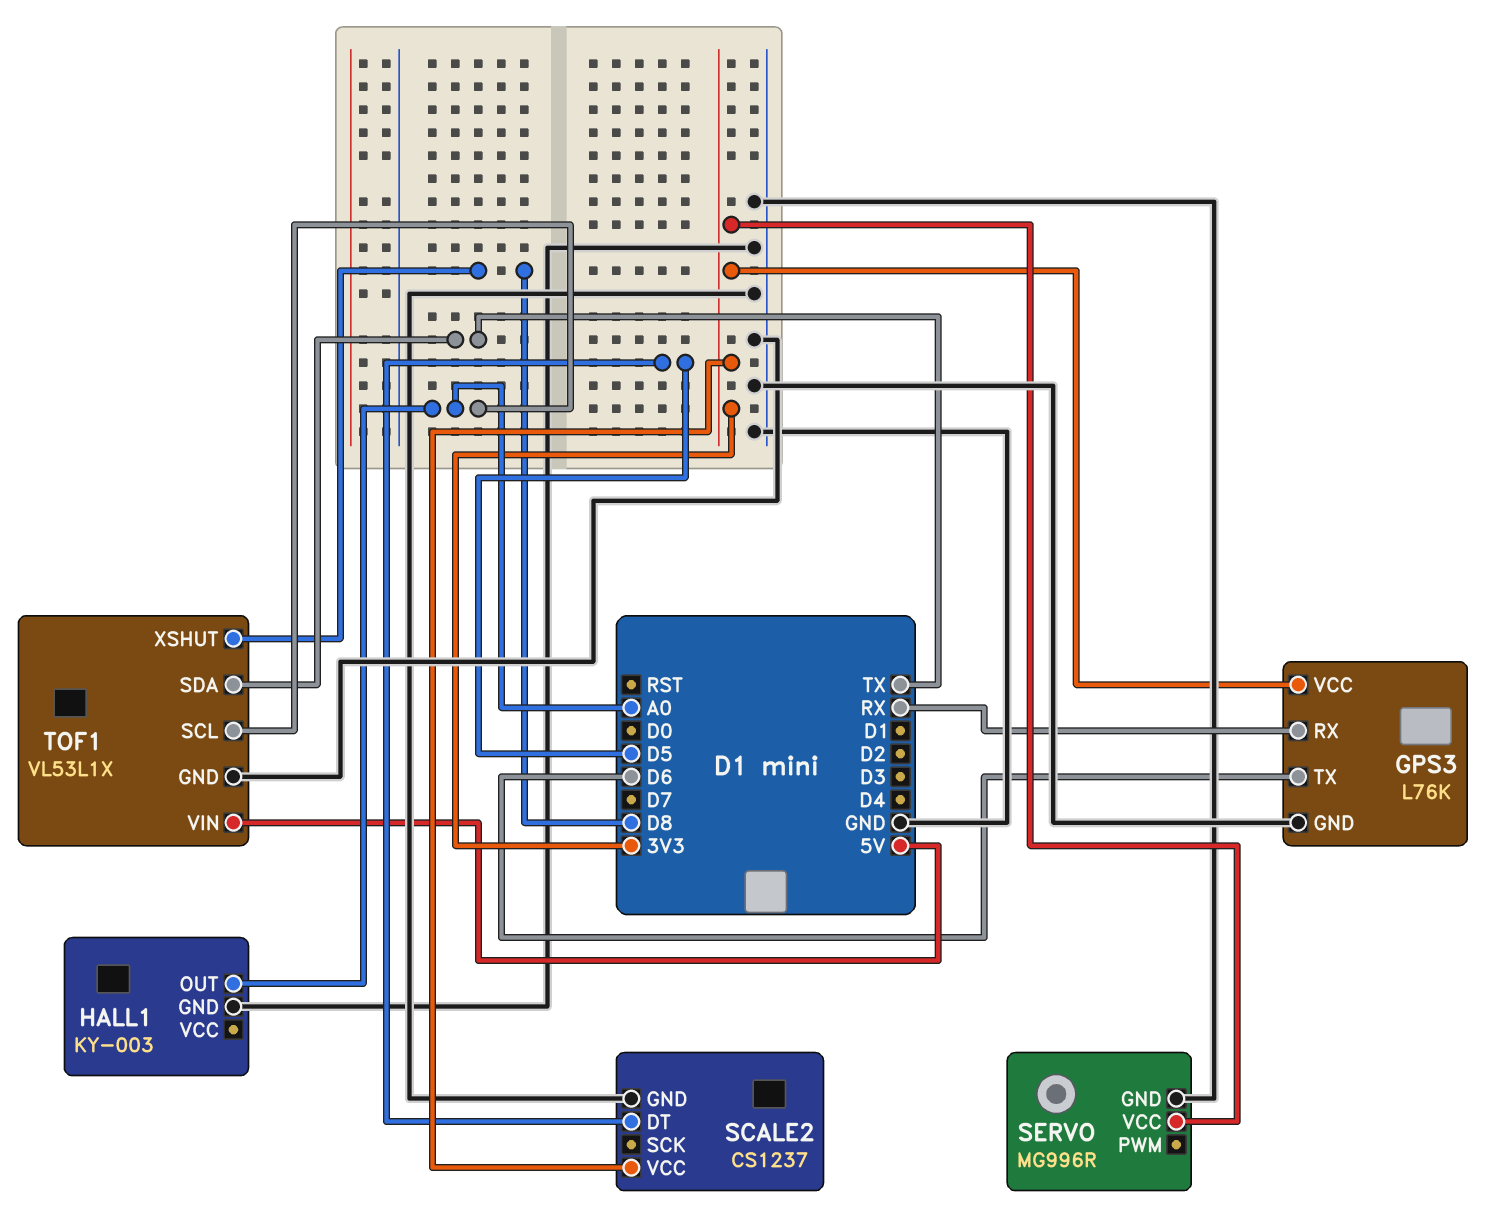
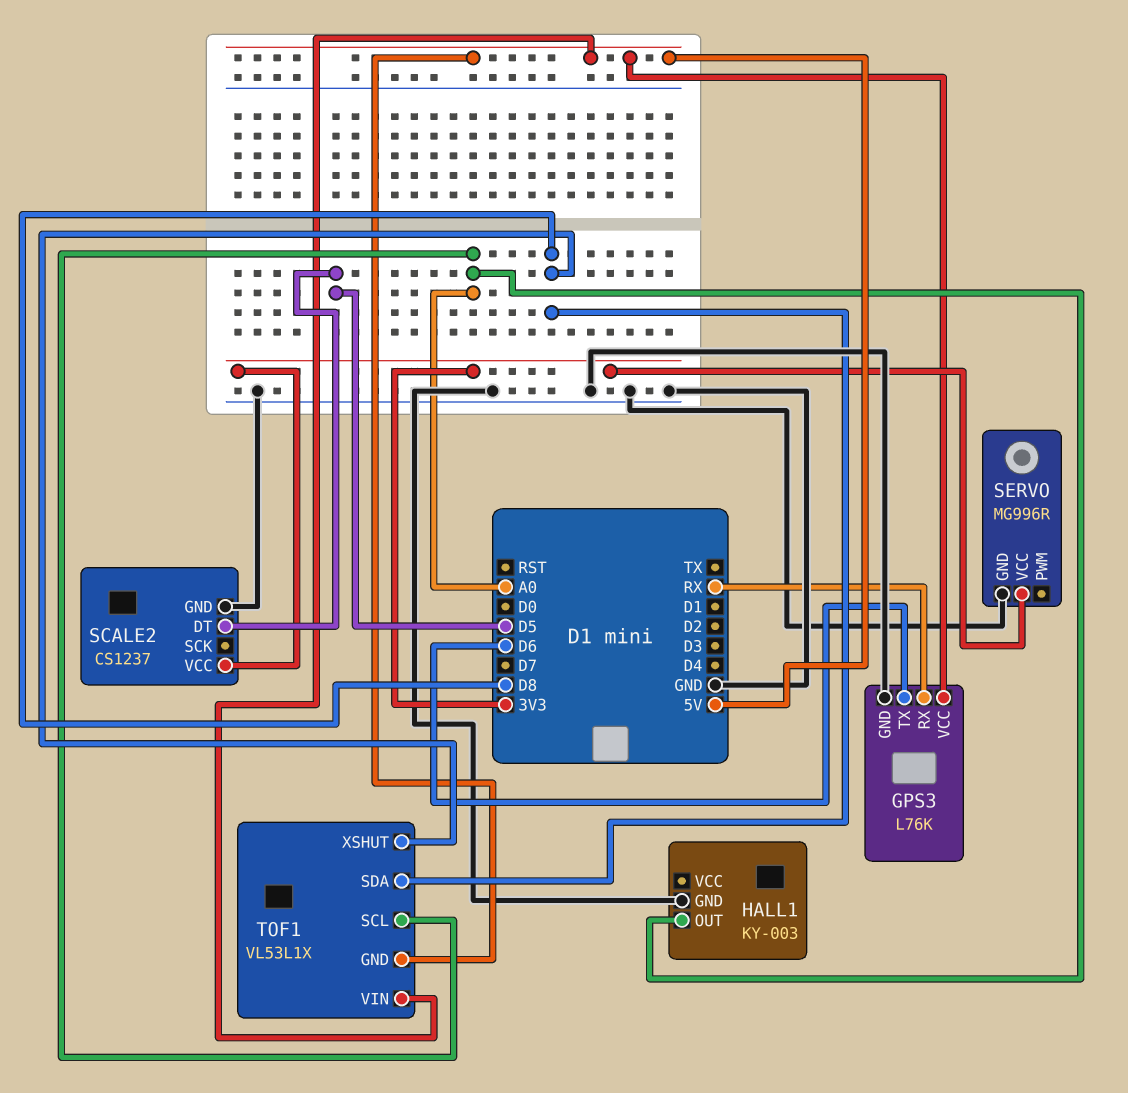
GPS3 pin VCC: 3V3 -> 5V
TOF1 pin GND: GND -> 5V
TOF1 pin SDA: TX -> D8

